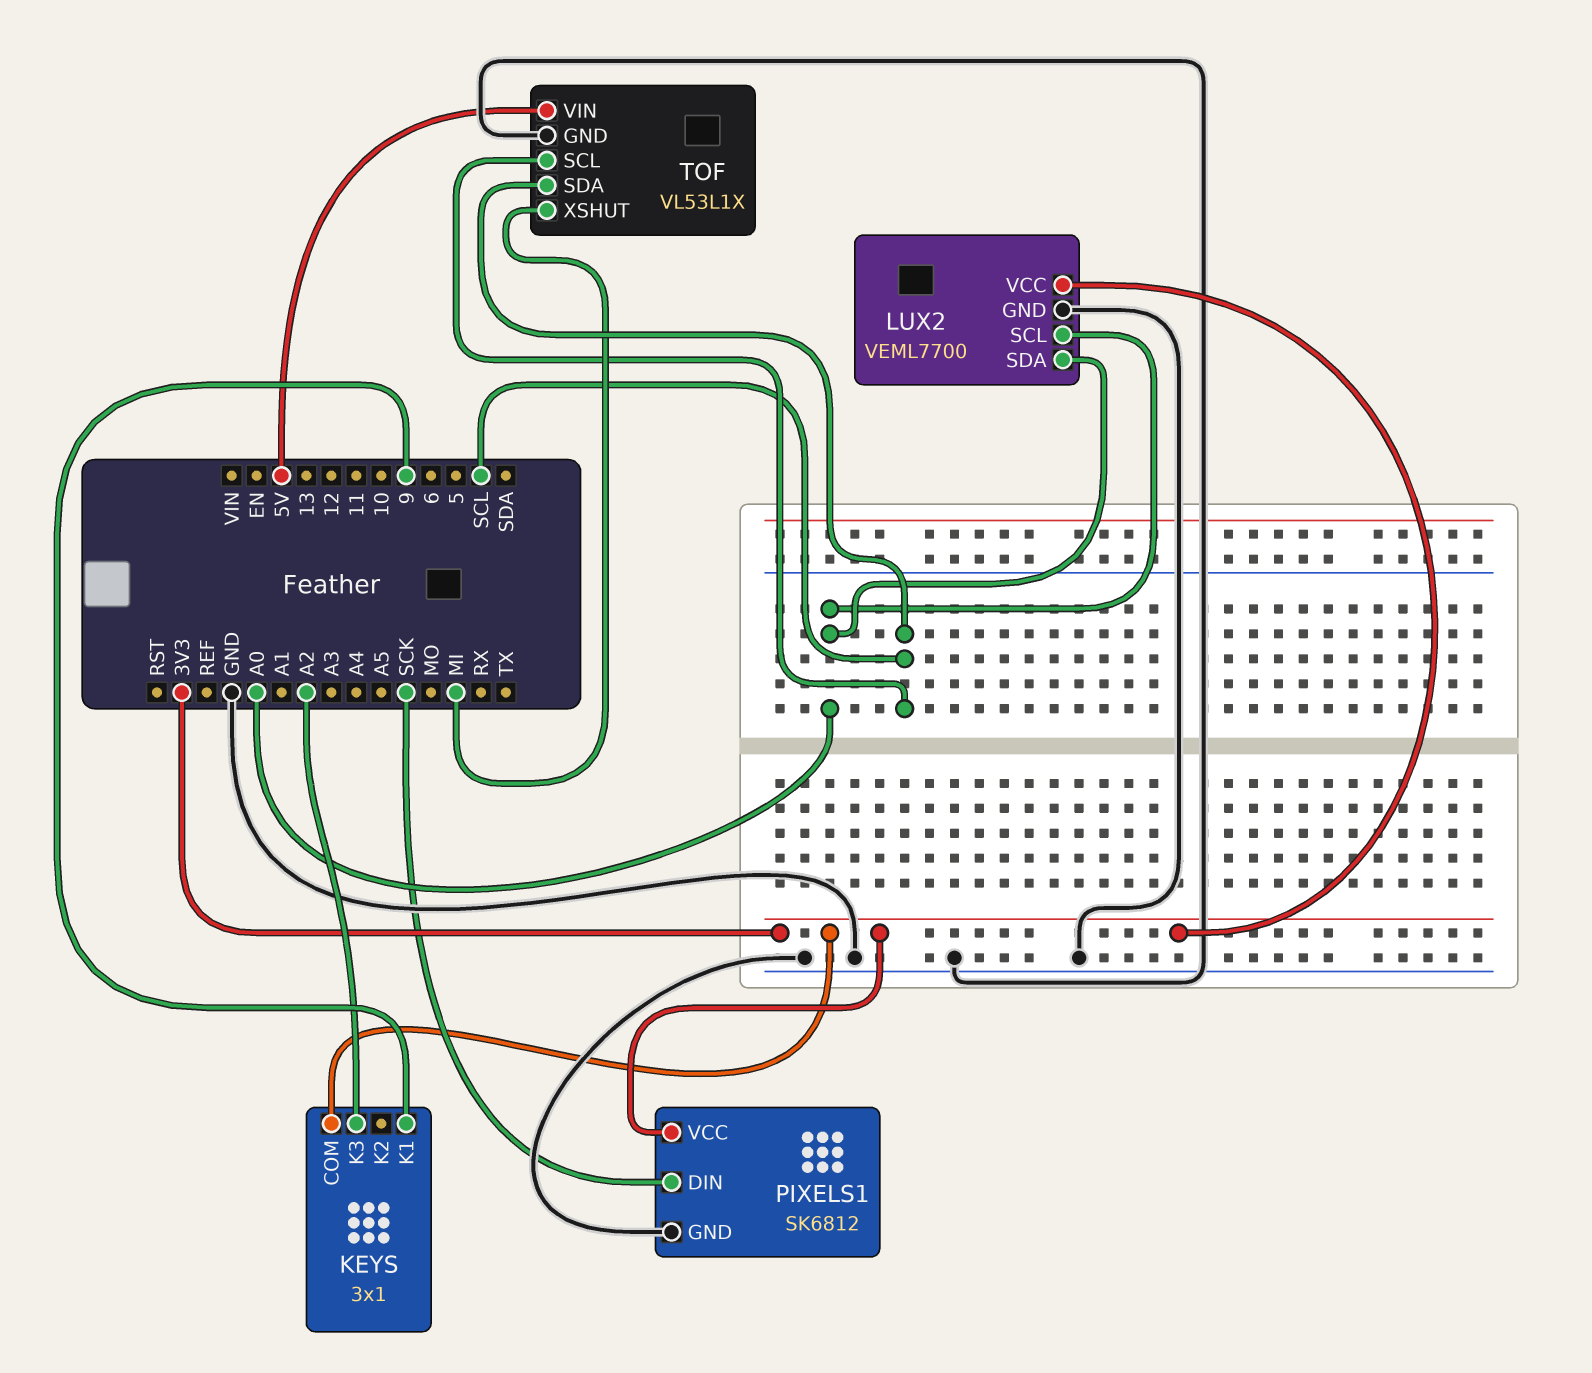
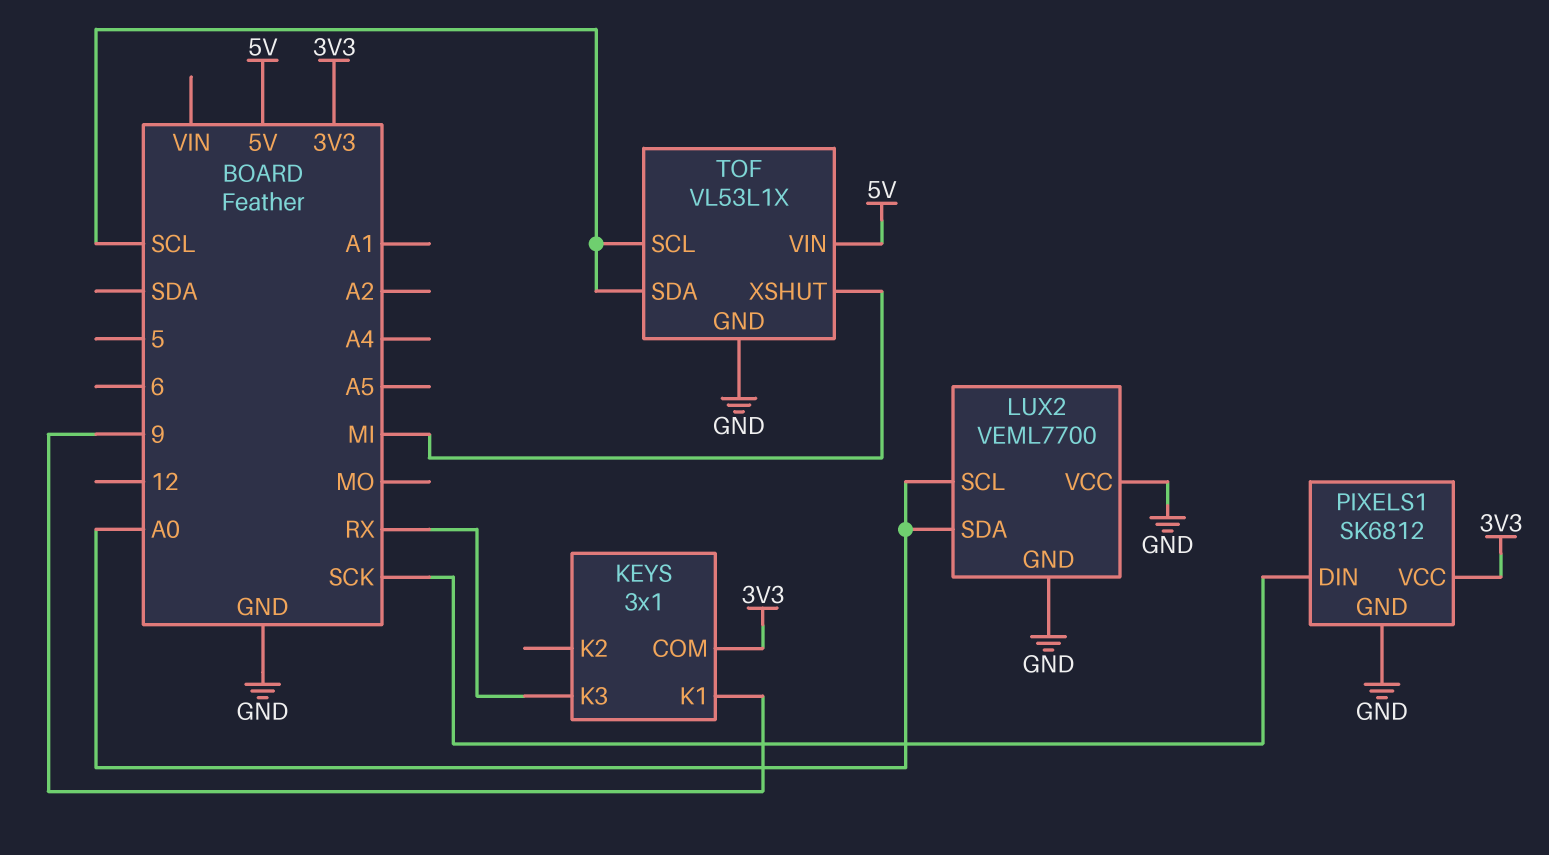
KEYS pin K3: A2 -> RX
LUX2 pin VCC: 3V3 -> GND

